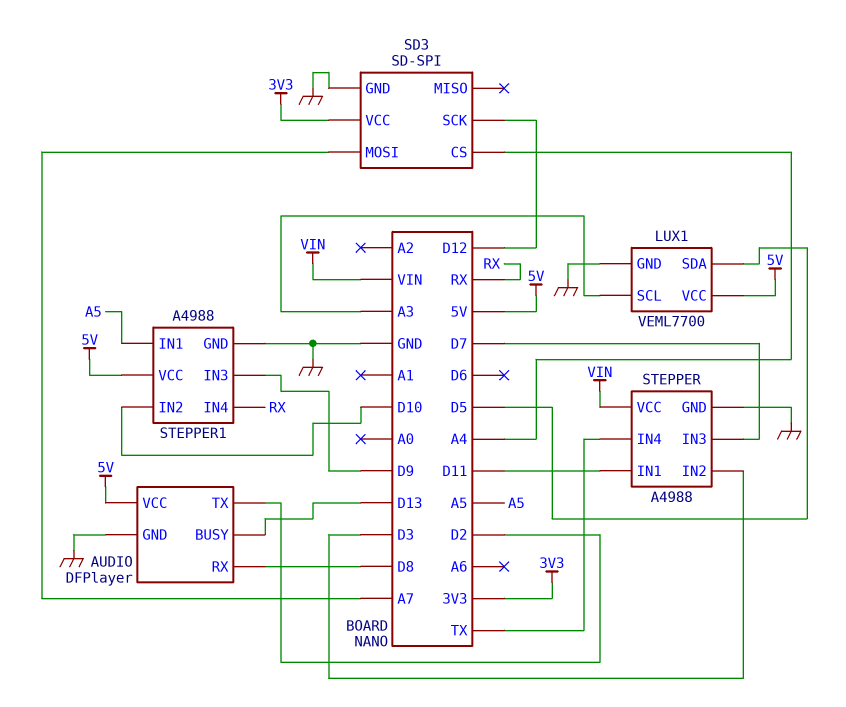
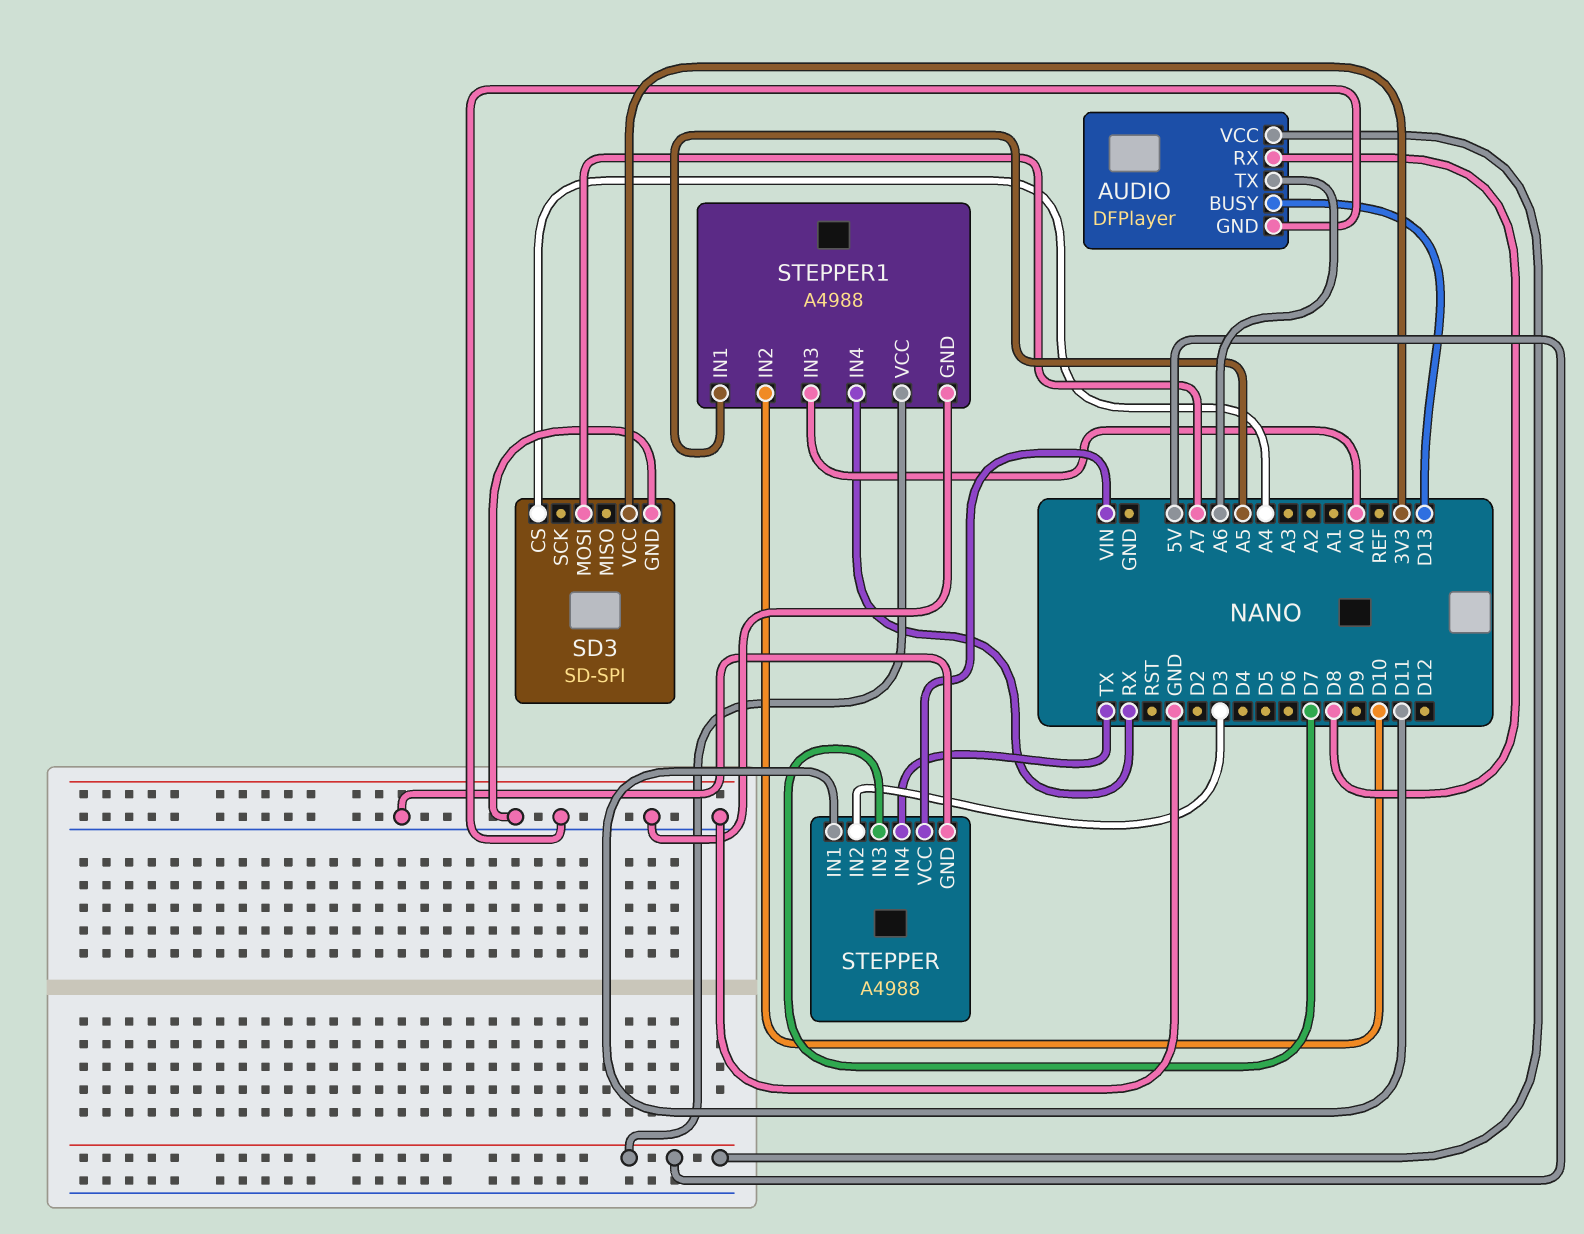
AUDIO pin TX: D2 -> A6
LUX1: VEML7700 -> none
LUX1 pin GND: GND -> none
LUX1 pin SCL: A3 -> none
LUX1 pin SDA: D5 -> none
LUX1 pin VCC: 5V -> none
SD3 pin SCK: D12 -> none
STEPPER1 pin IN3: D9 -> A0

